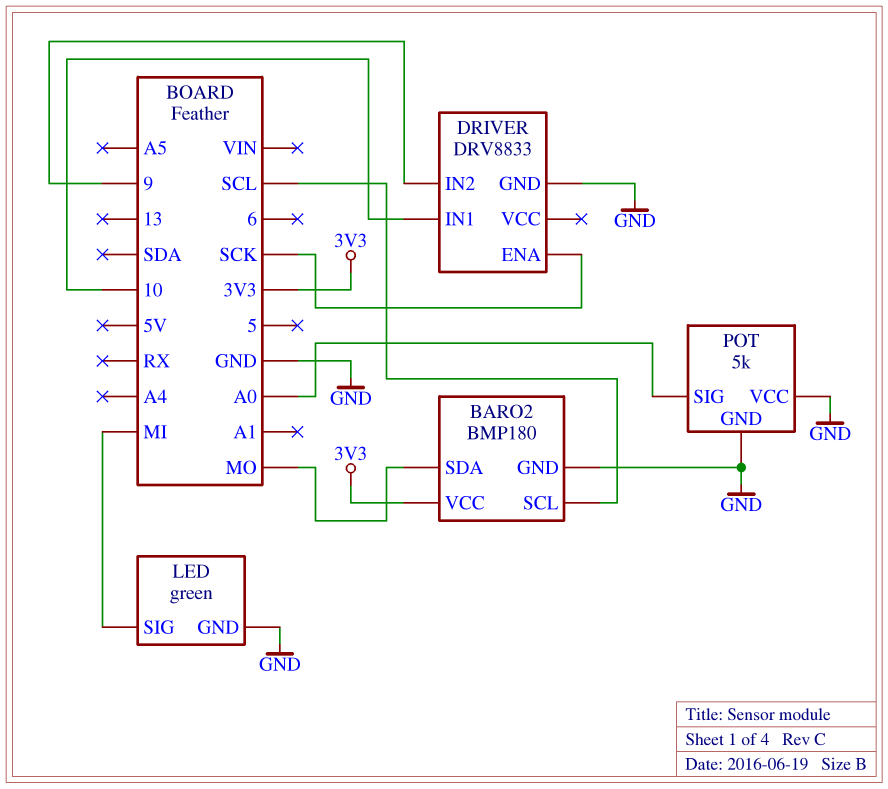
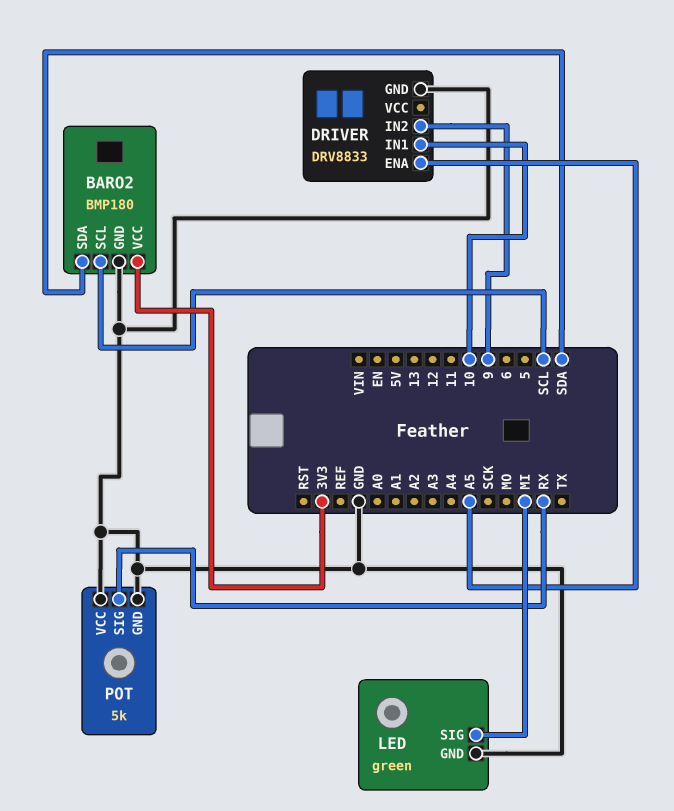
BARO2 pin SDA: MO -> SDA
DRIVER pin ENA: SCK -> A5
POT pin SIG: A0 -> RX

